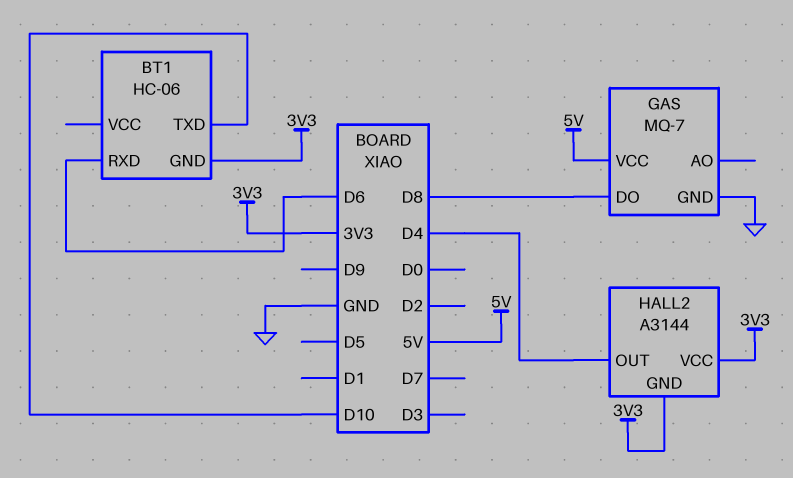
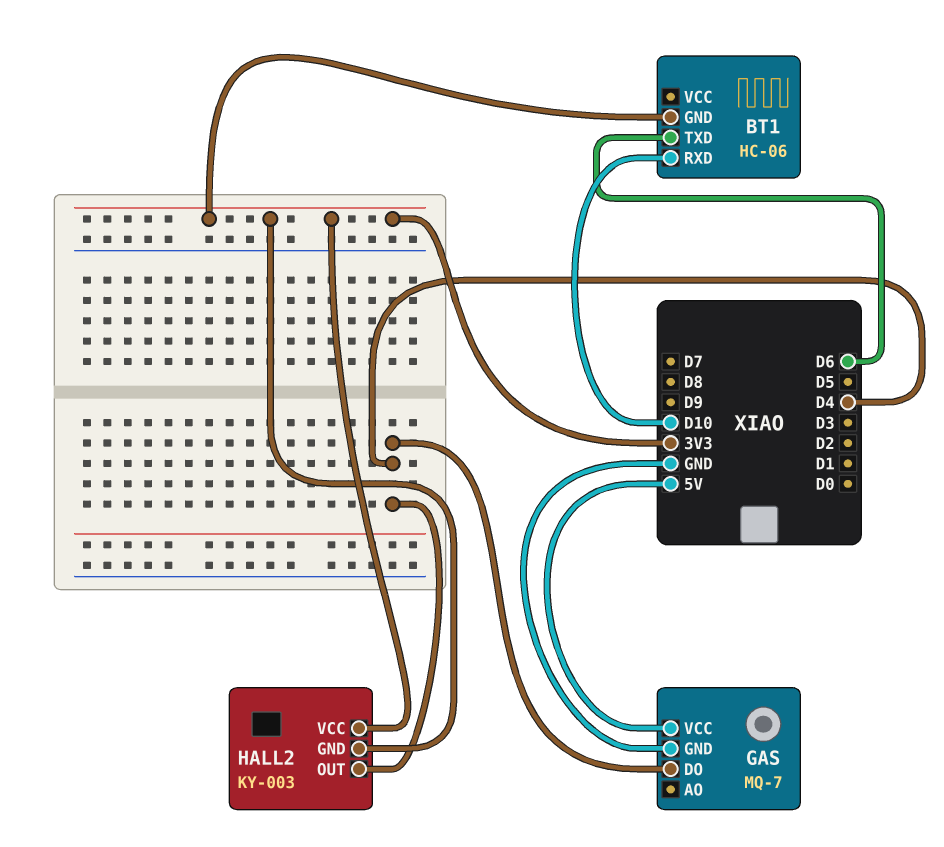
BT1 pin RXD: D6 -> D10
BT1 pin TXD: D10 -> D6
GAS pin DO: D8 -> D4
HALL2: A3144 -> KY-003

